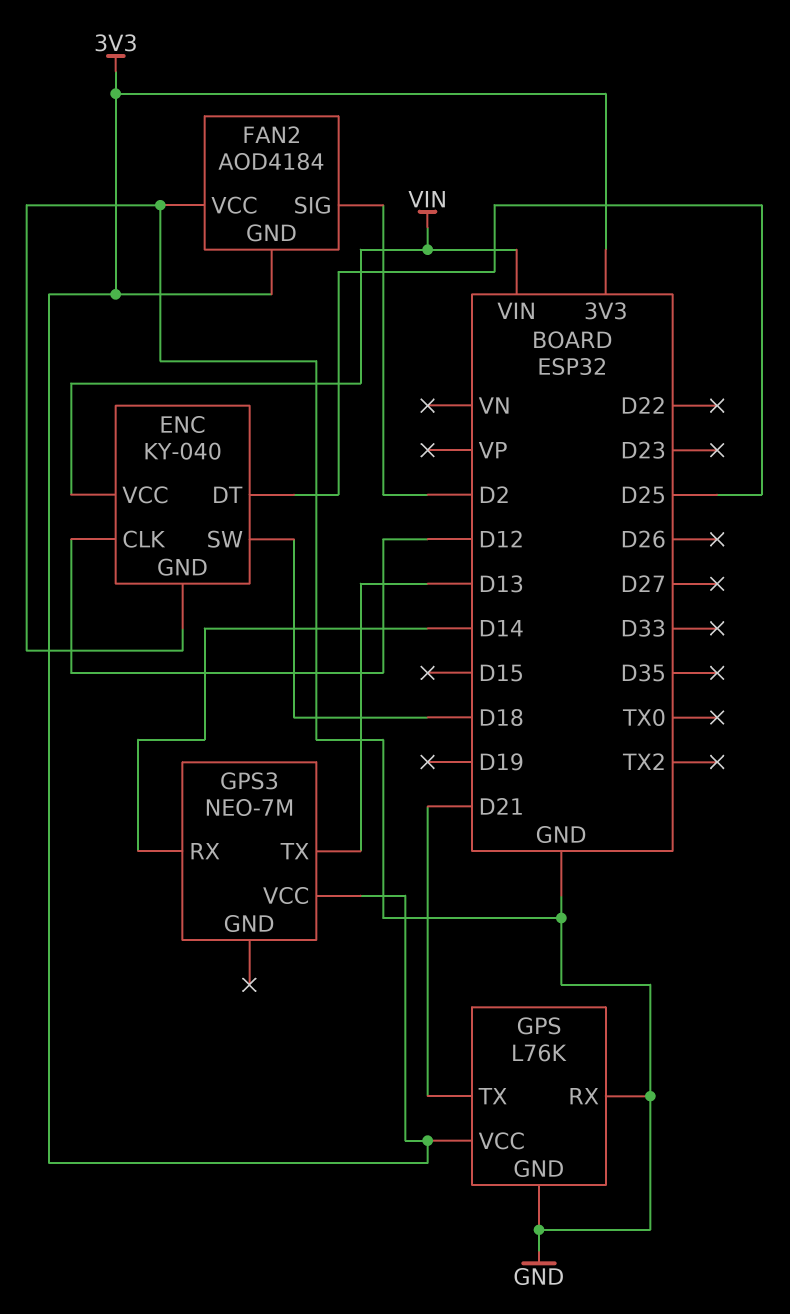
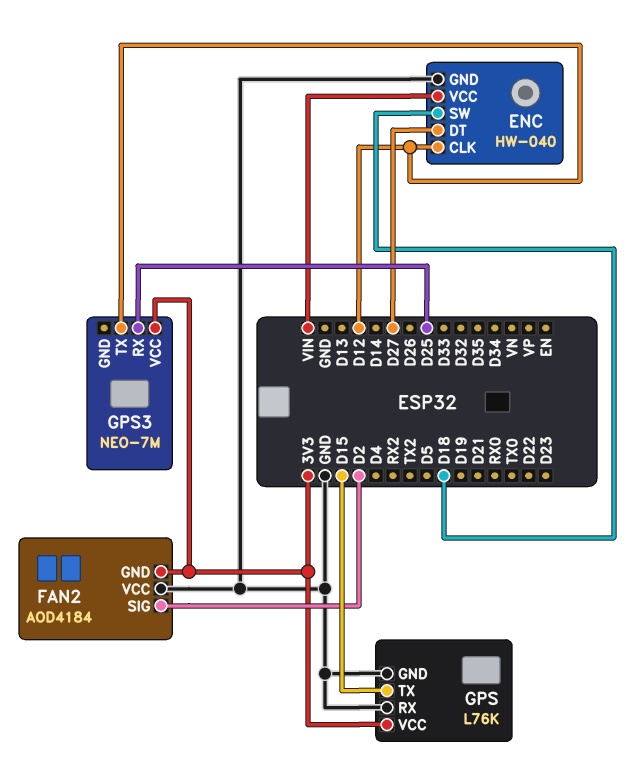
ENC: KY-040 -> HW-040
ENC pin DT: D25 -> D27
GPS pin TX: D21 -> D15
GPS3 pin RX: D14 -> D25
GPS3 pin TX: D13 -> D12

